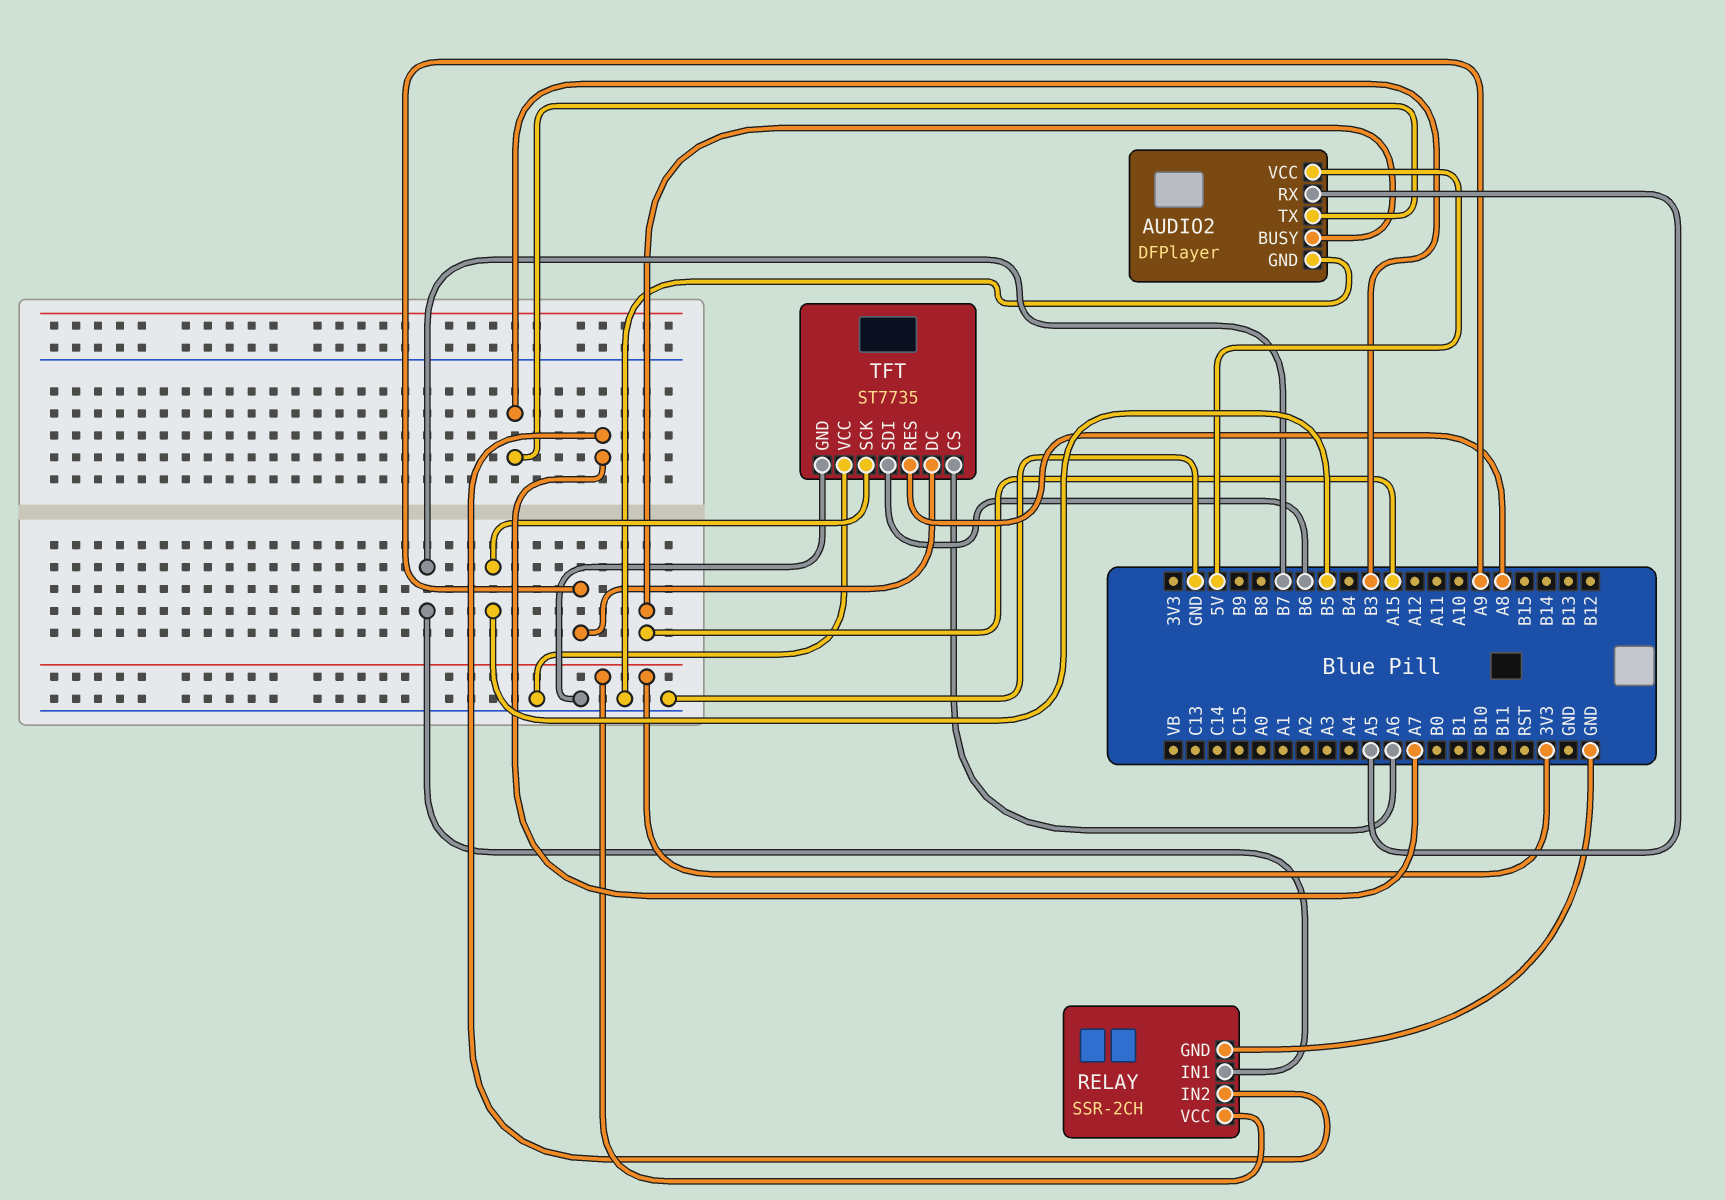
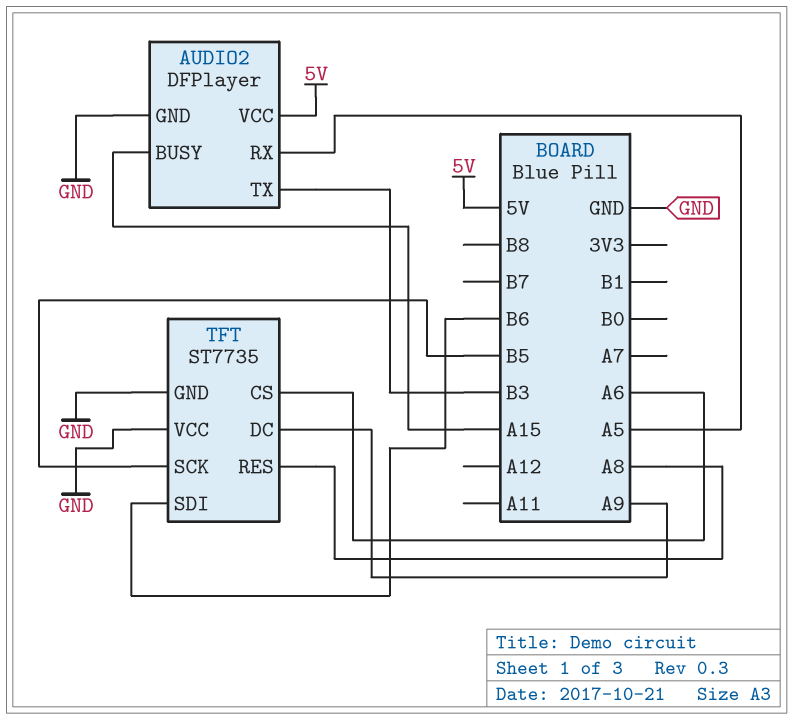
RELAY: SSR-2CH -> none
RELAY pin GND: GND -> none
RELAY pin IN1: B7 -> none
RELAY pin IN2: A7 -> none
RELAY pin VCC: 3V3 -> none

